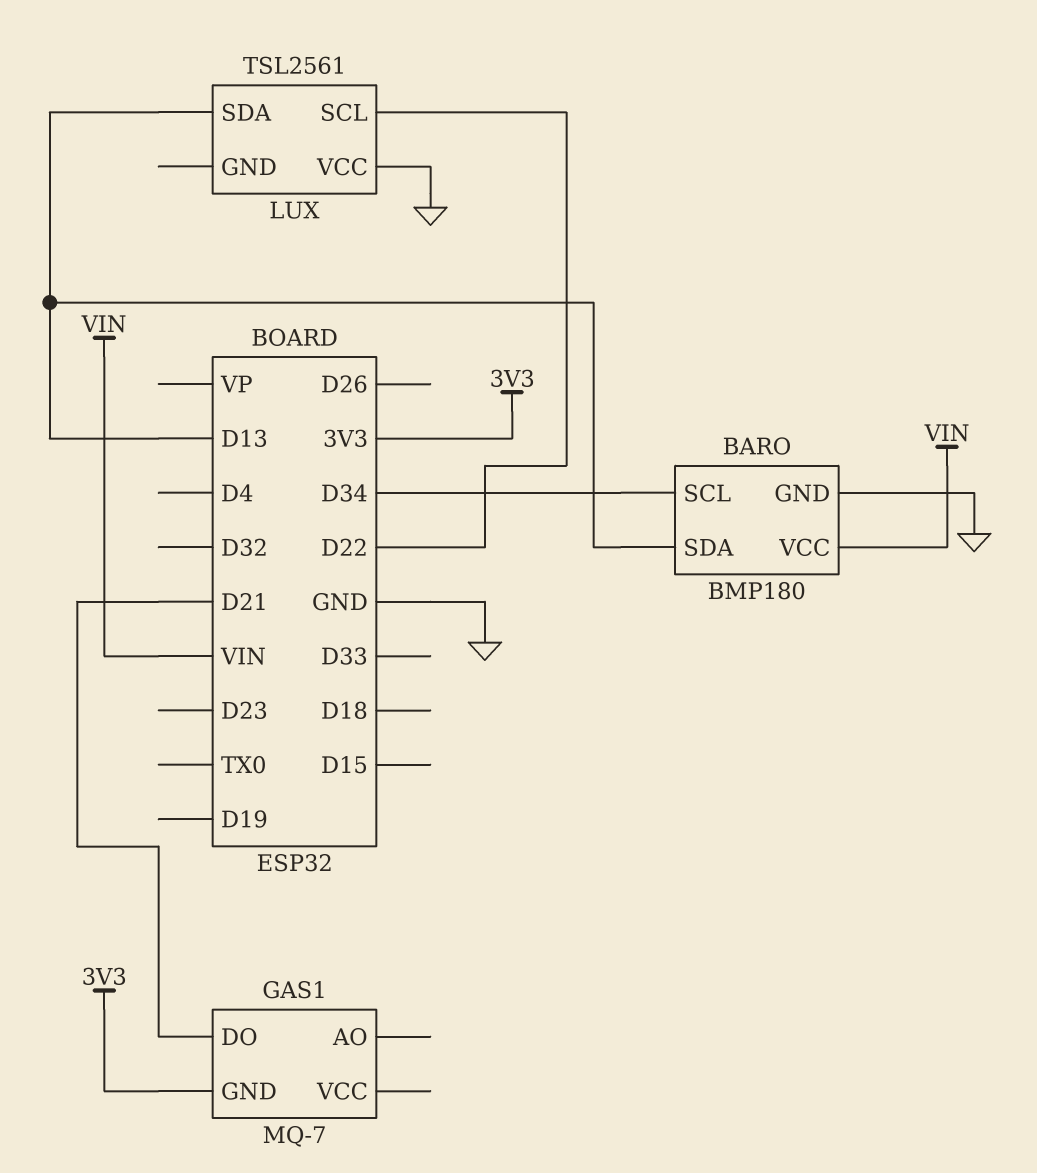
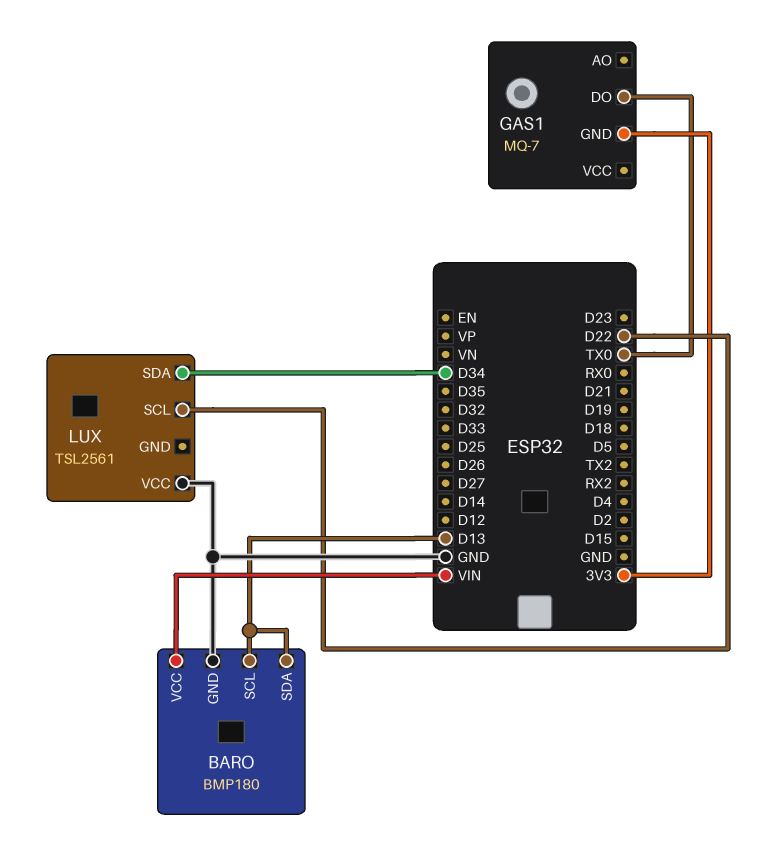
BARO pin SCL: D34 -> D13
GAS1 pin DO: D21 -> TX0
LUX pin SDA: D13 -> D34

